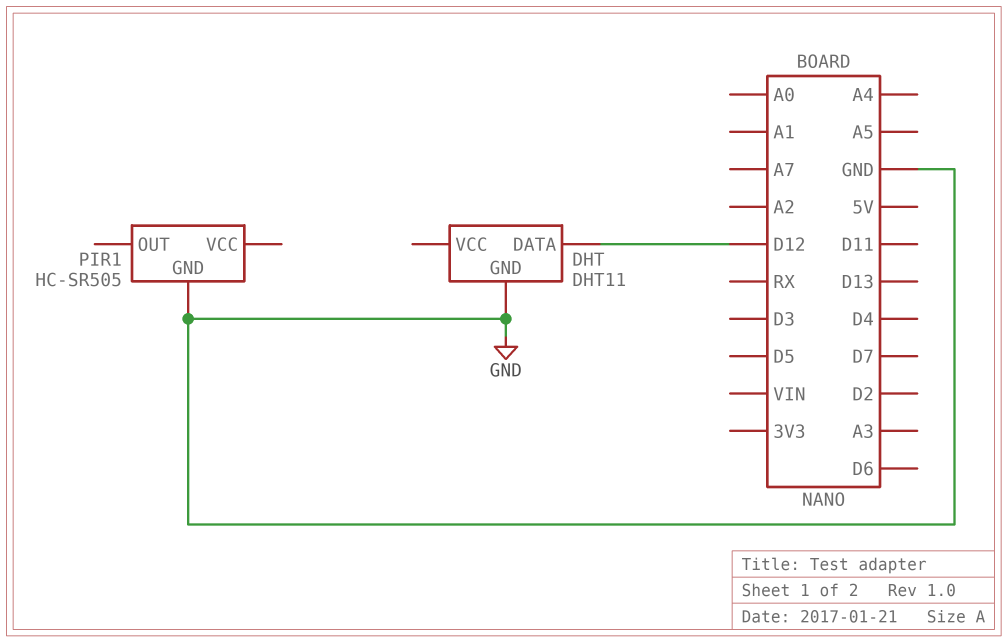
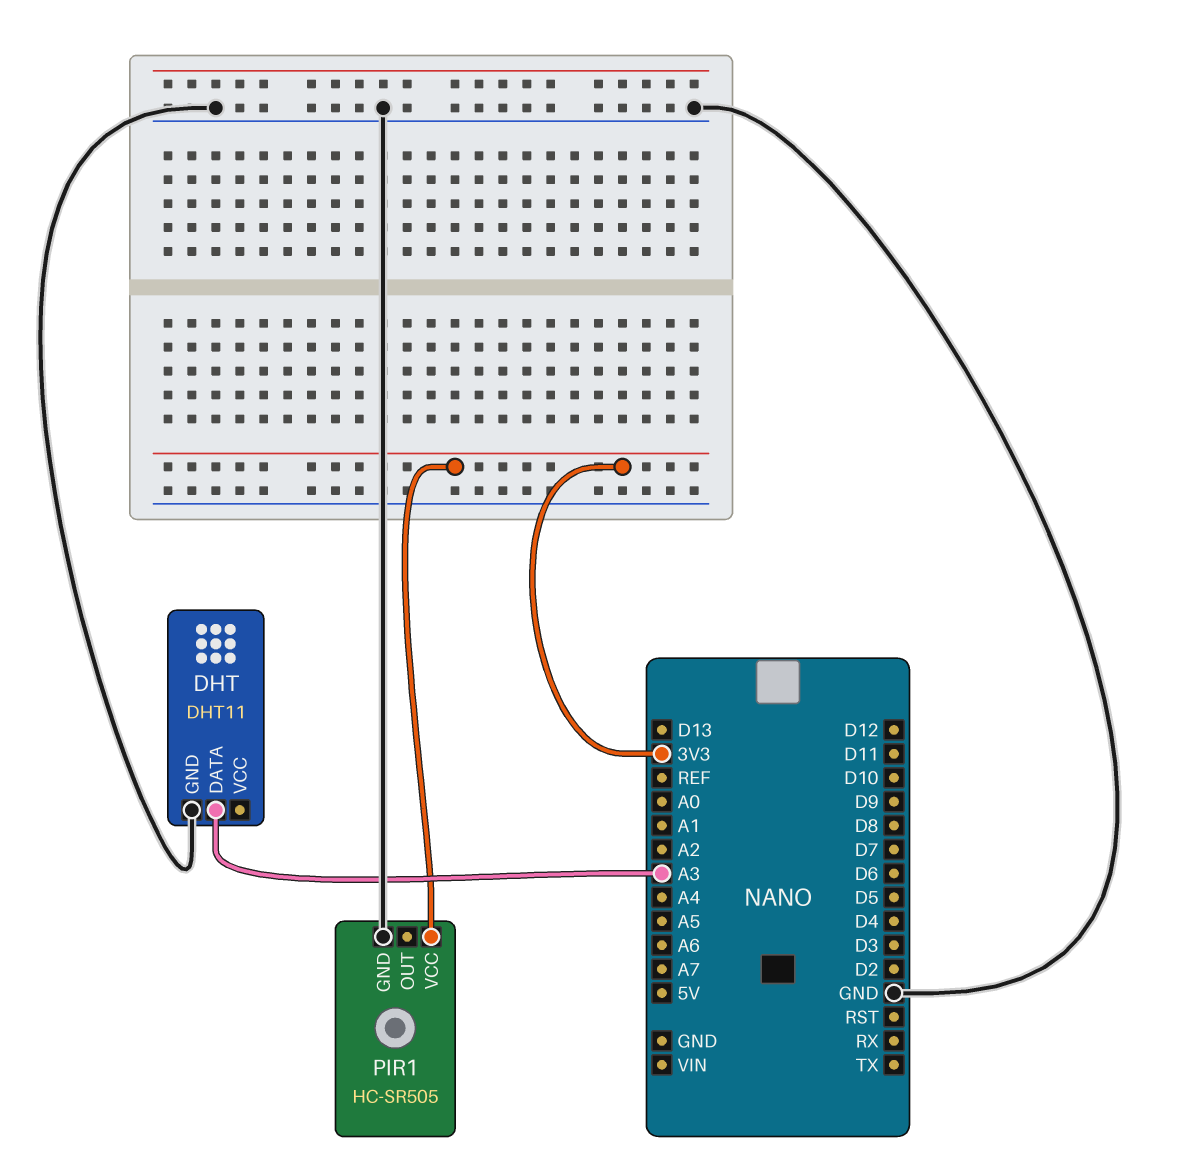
DHT pin DATA: D12 -> A3
PIR1 pin VCC: none -> 3V3

